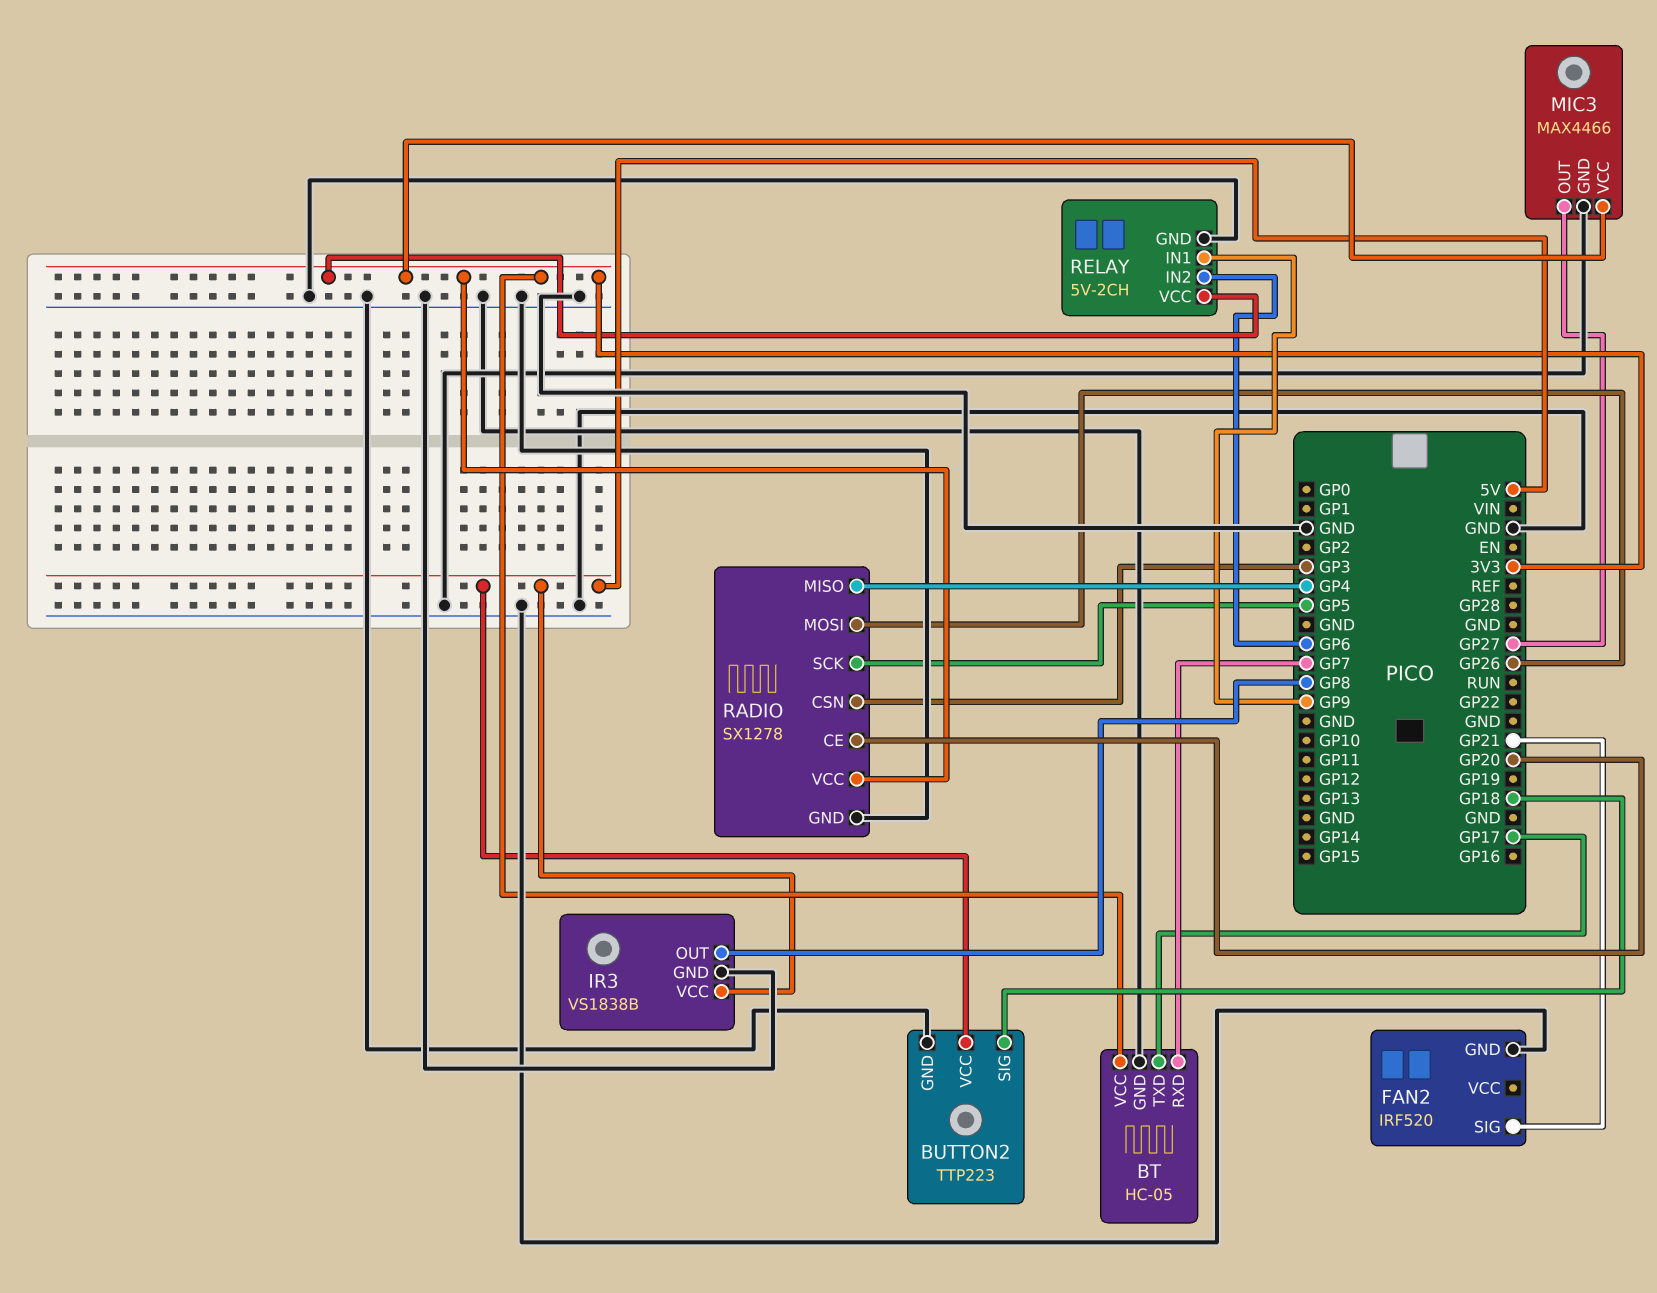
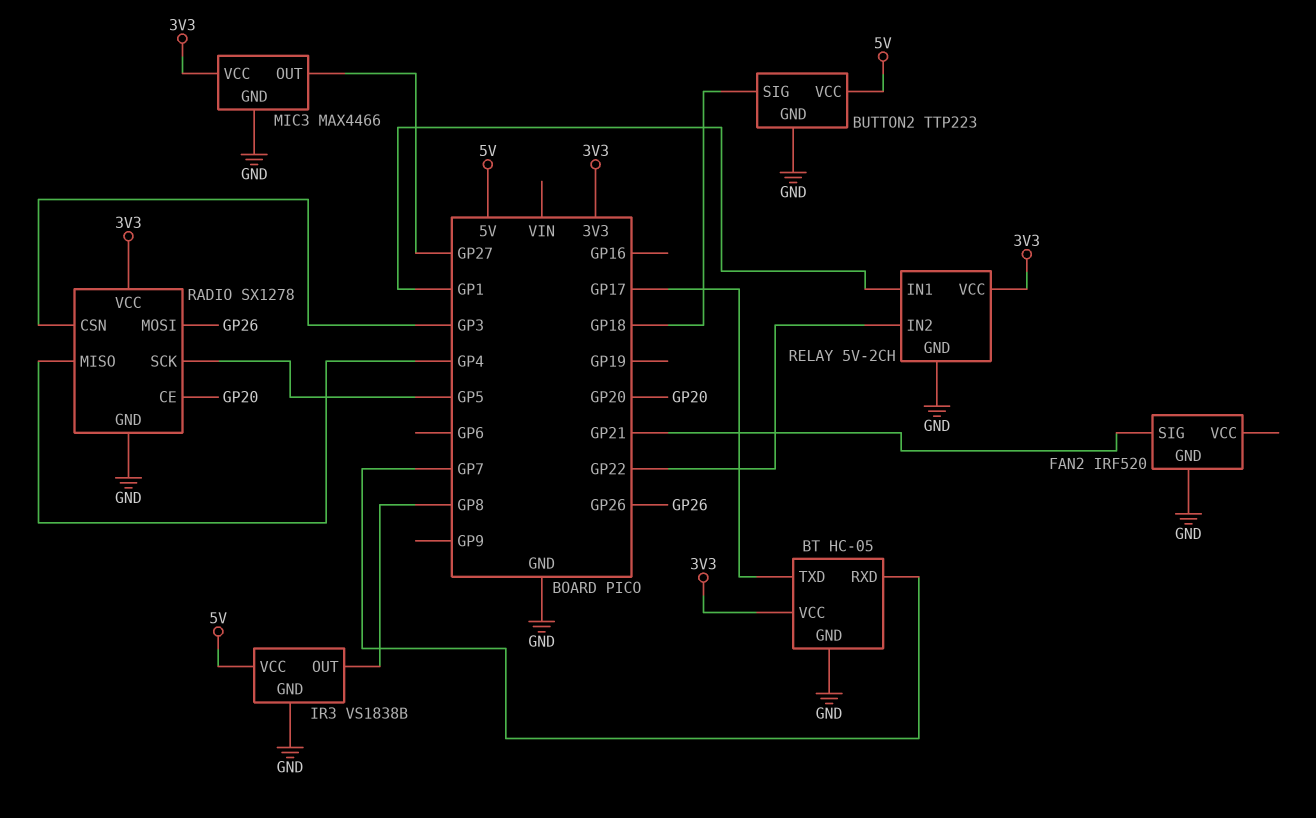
RELAY pin IN1: GP9 -> GP1
RELAY pin IN2: GP6 -> GP22

